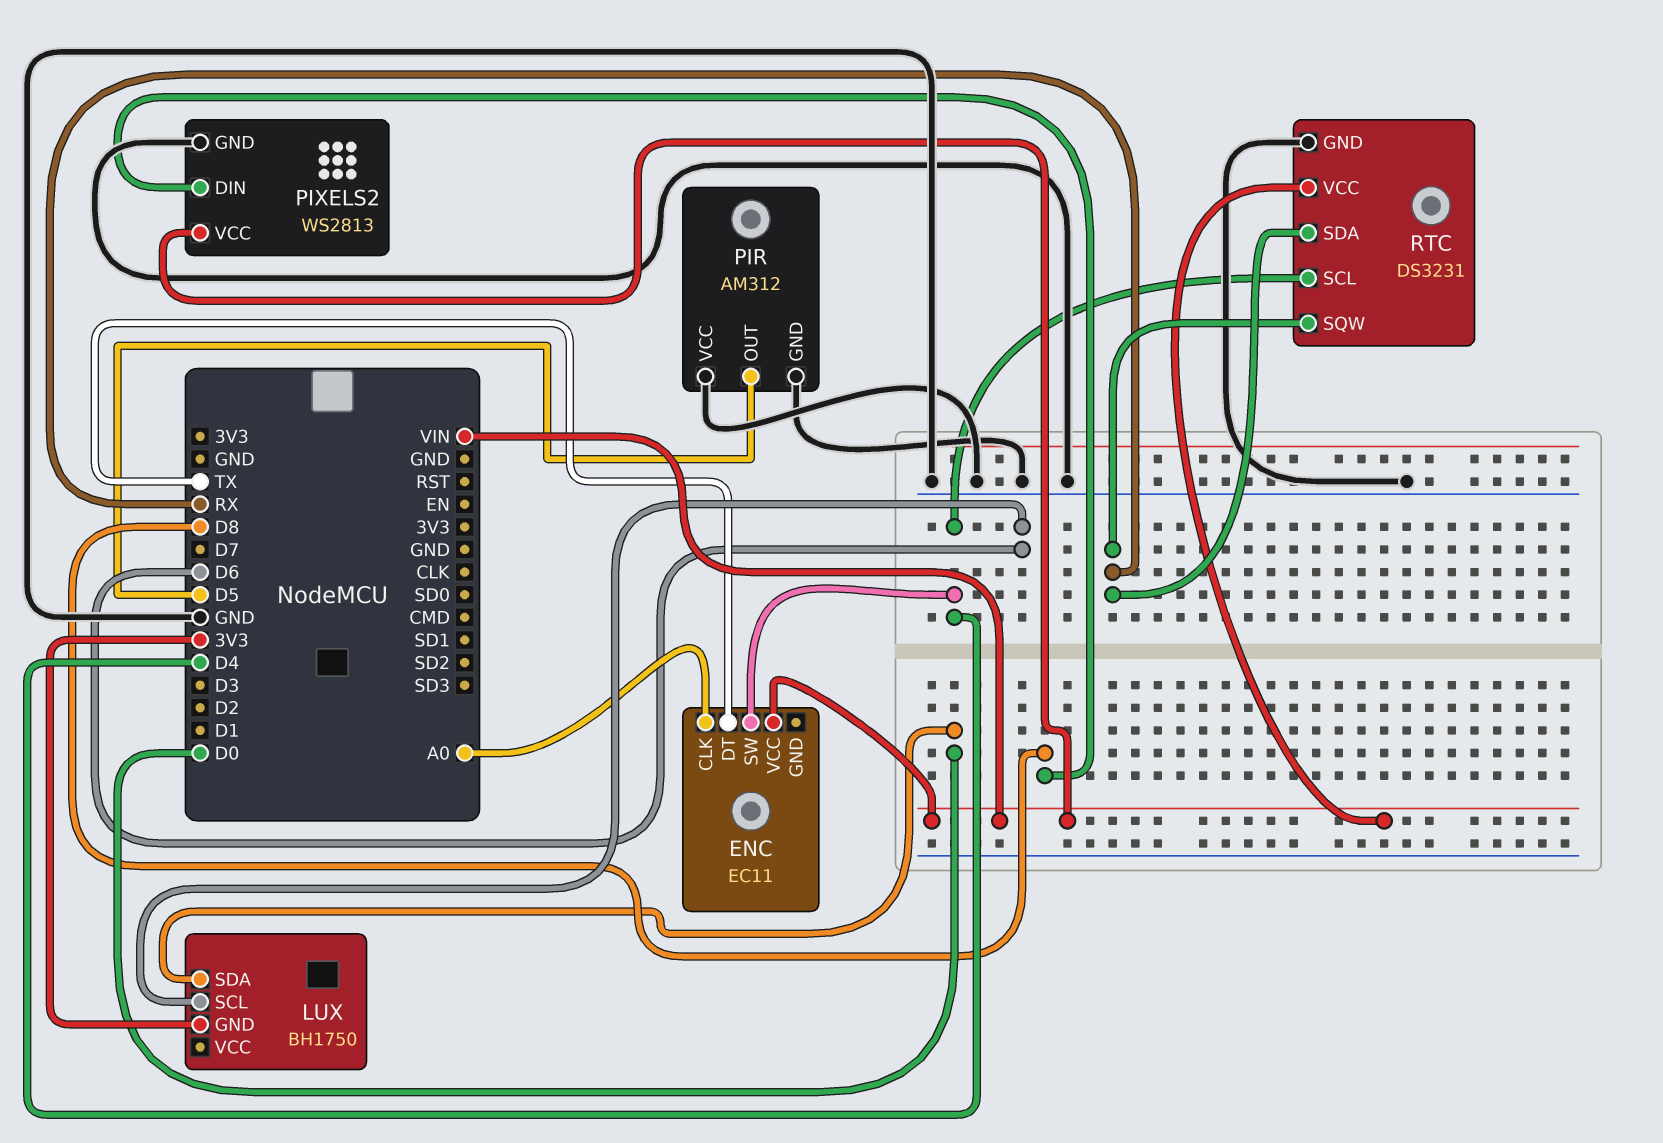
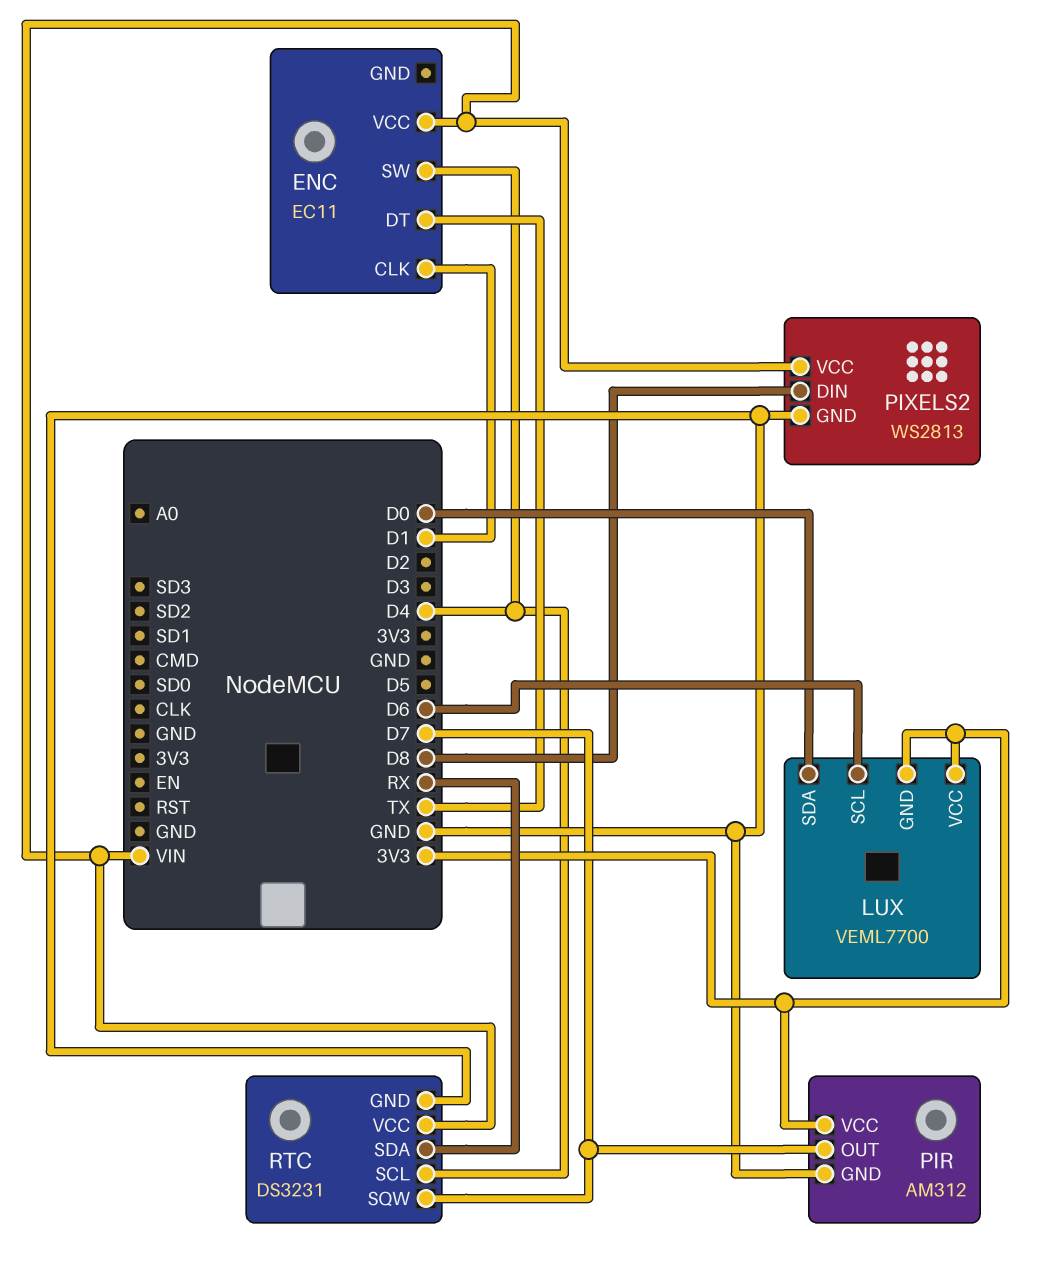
ENC pin CLK: A0 -> D1
LUX: BH1750 -> VEML7700
LUX pin VCC: none -> 3V3
PIR pin OUT: D5 -> D7
PIR pin VCC: GND -> 3V3
RTC pin SQW: RX -> D7

